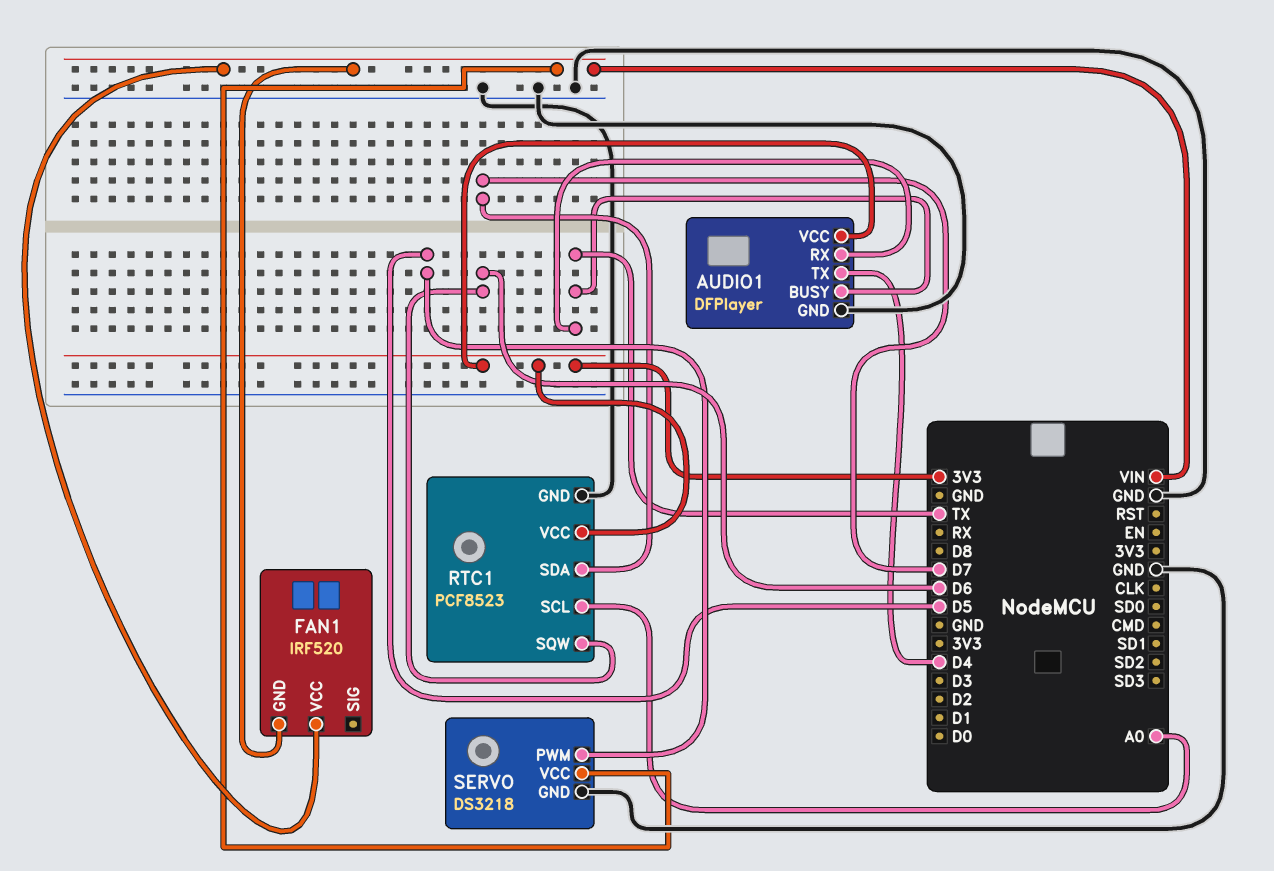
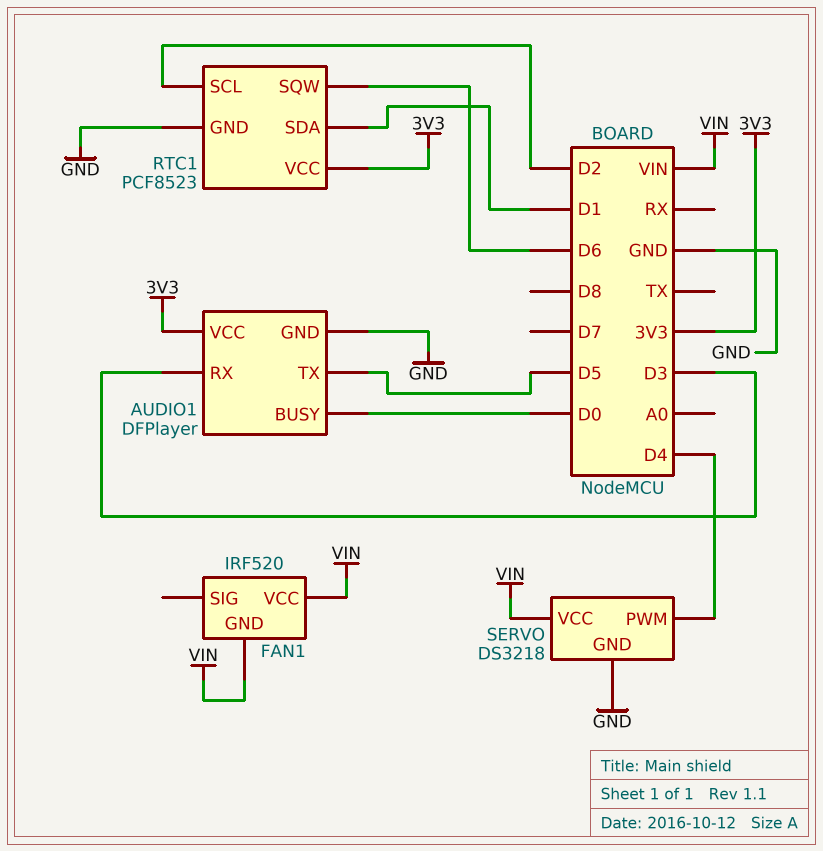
AUDIO1 pin BUSY: TX -> D0
AUDIO1 pin RX: TX -> D3
AUDIO1 pin TX: D4 -> D5
RTC1 pin SCL: A0 -> D2
RTC1 pin SDA: D7 -> D1
SERVO pin PWM: D5 -> D4

